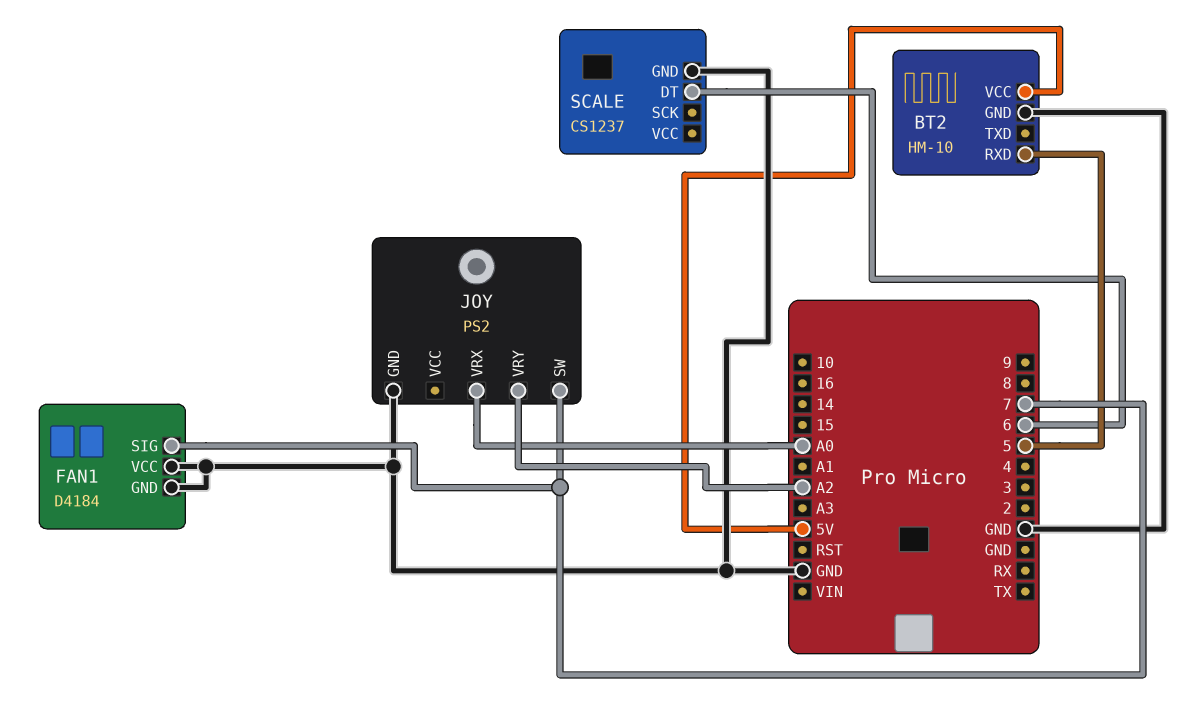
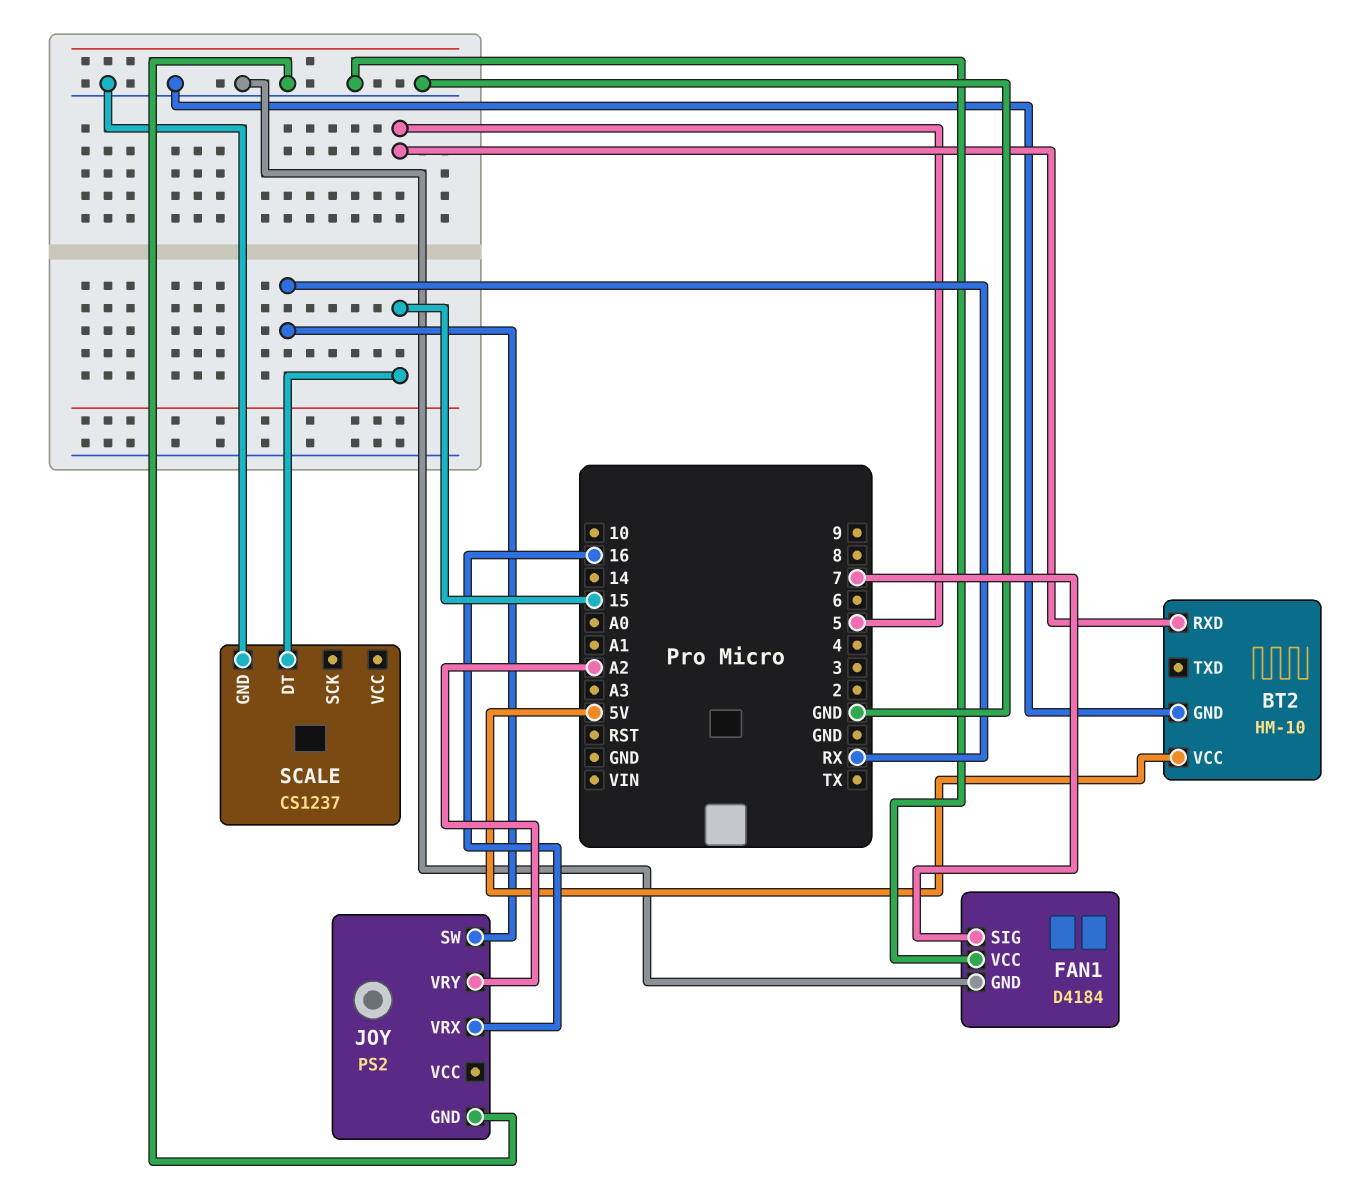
JOY pin SW: 7 -> RX
JOY pin VRX: A0 -> 16
SCALE pin DT: 6 -> 15

